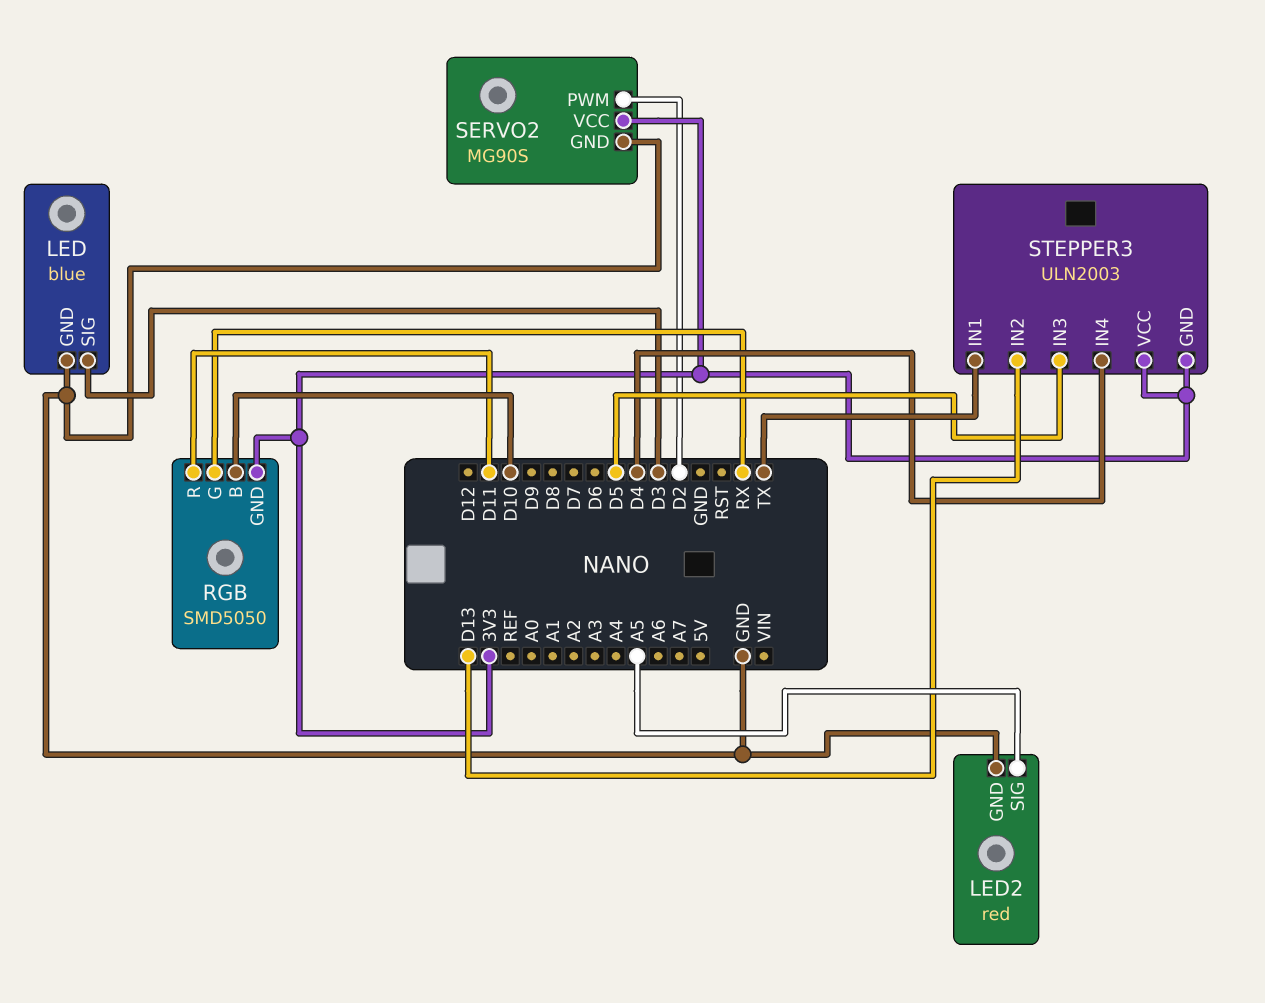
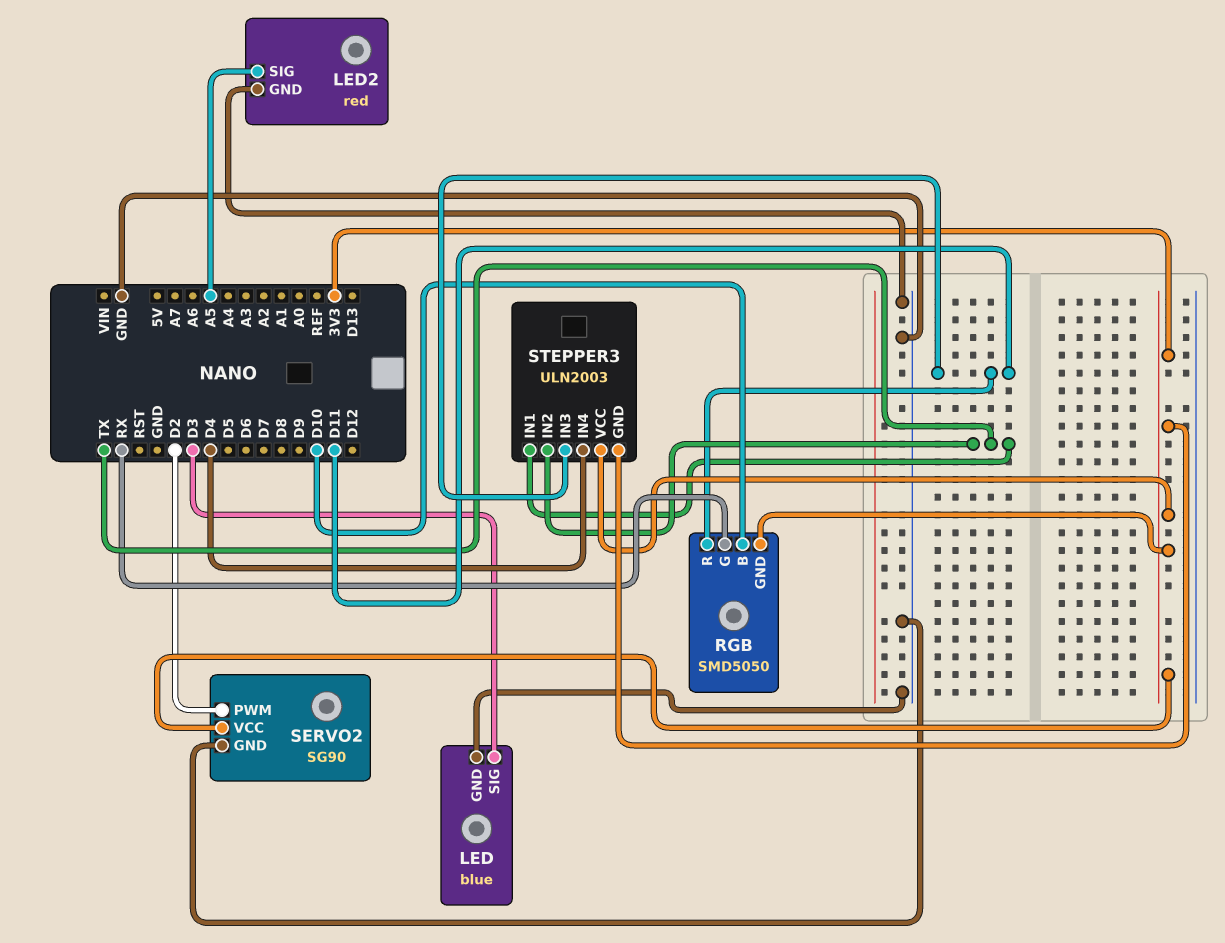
SERVO2: MG90S -> SG90
STEPPER3 pin IN2: D13 -> TX
STEPPER3 pin IN3: D5 -> D11

